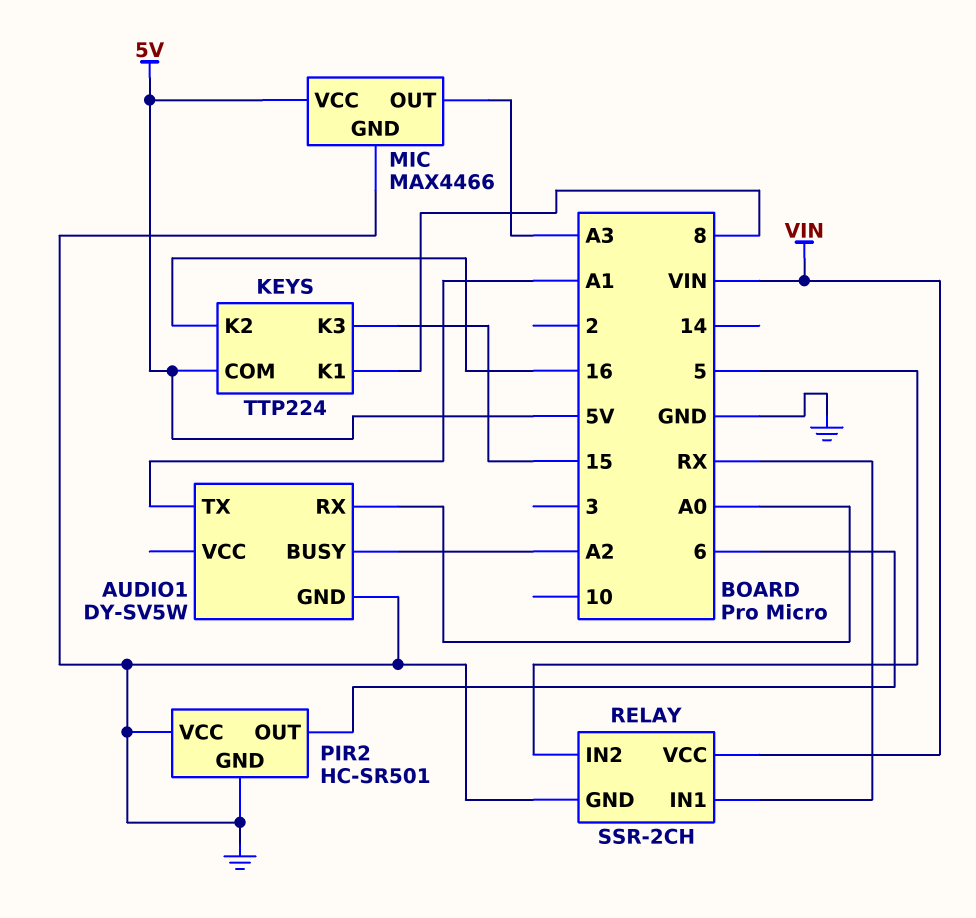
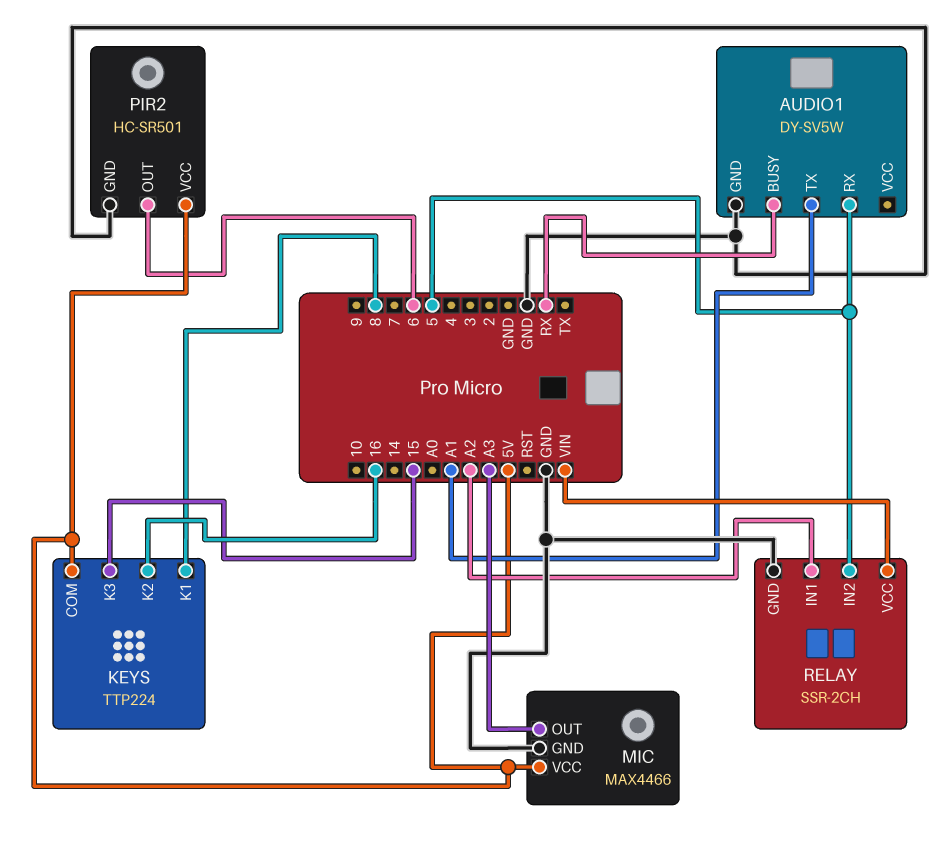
AUDIO1 pin BUSY: A2 -> RX
AUDIO1 pin RX: A0 -> 5
PIR2 pin VCC: GND -> 5V
RELAY pin IN1: RX -> A2

